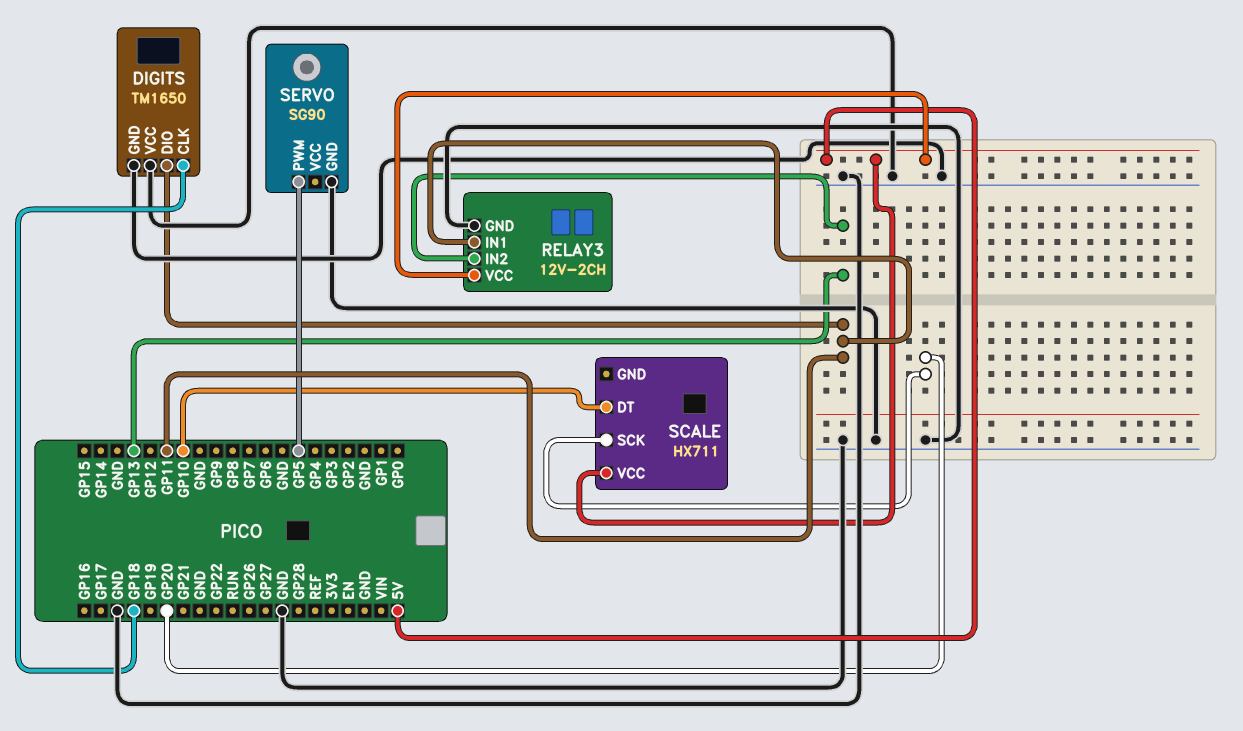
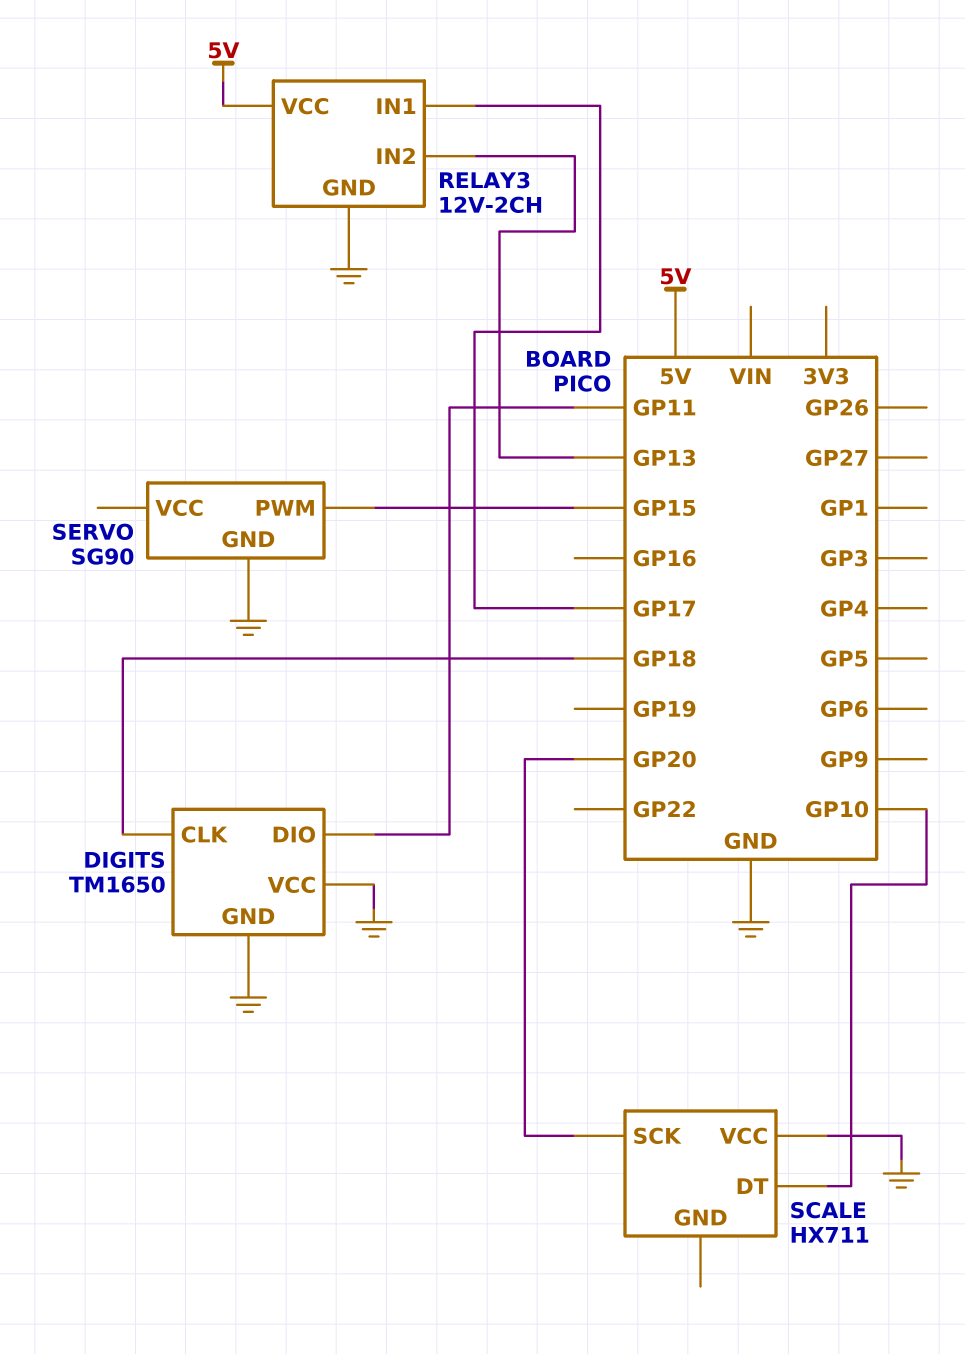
RELAY3 pin IN1: GP11 -> GP17
SCALE pin VCC: 5V -> GND
SERVO pin PWM: GP5 -> GP15

